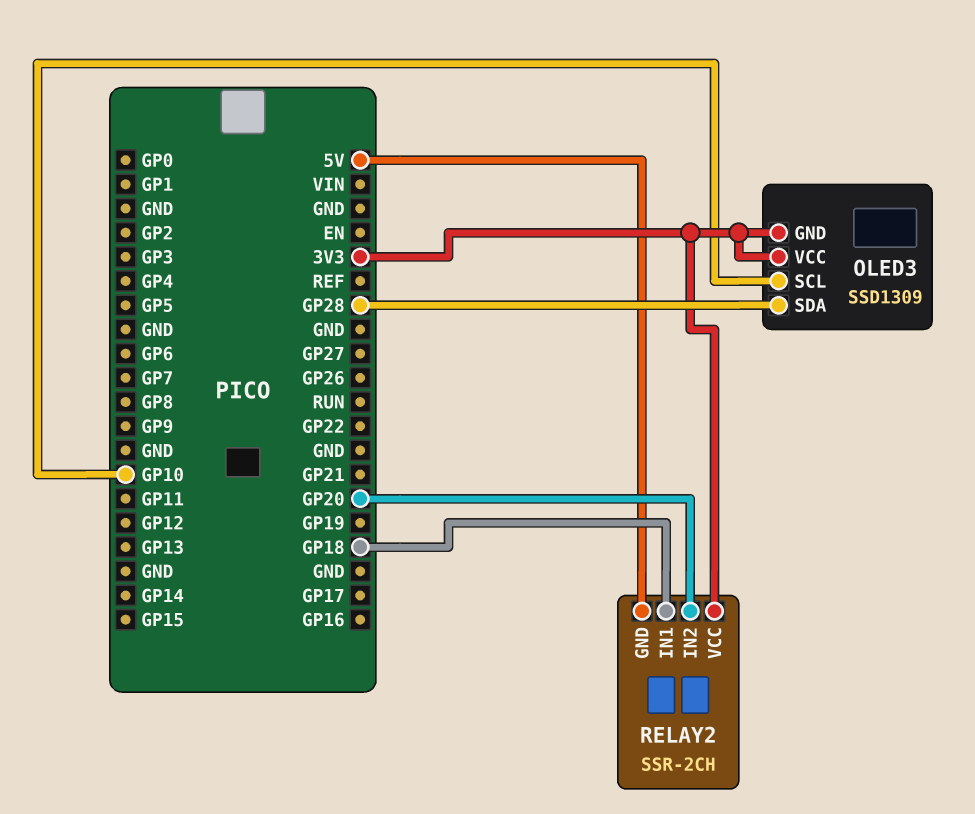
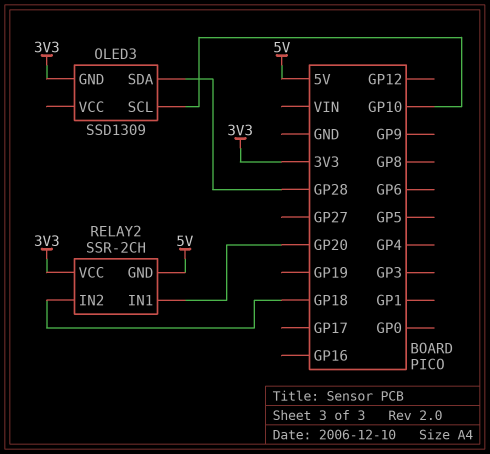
OLED3 pin VCC: 3V3 -> none
RELAY2 pin IN1: GP18 -> GP20
RELAY2 pin IN2: GP20 -> GP18

